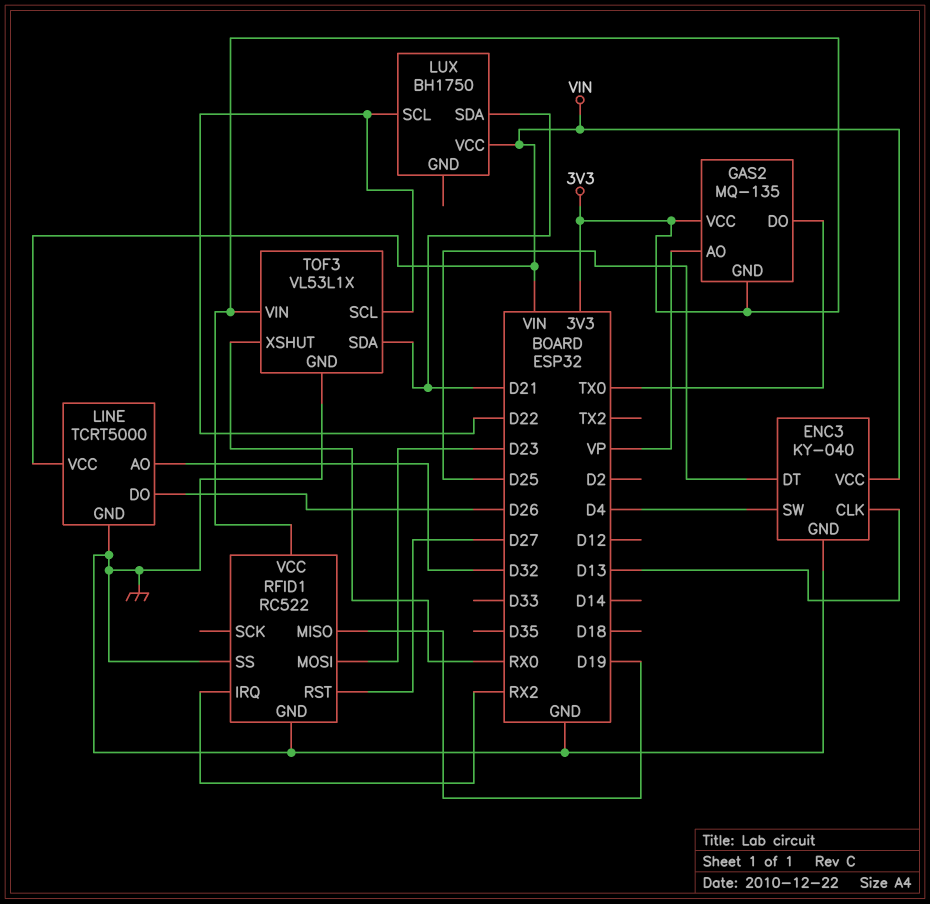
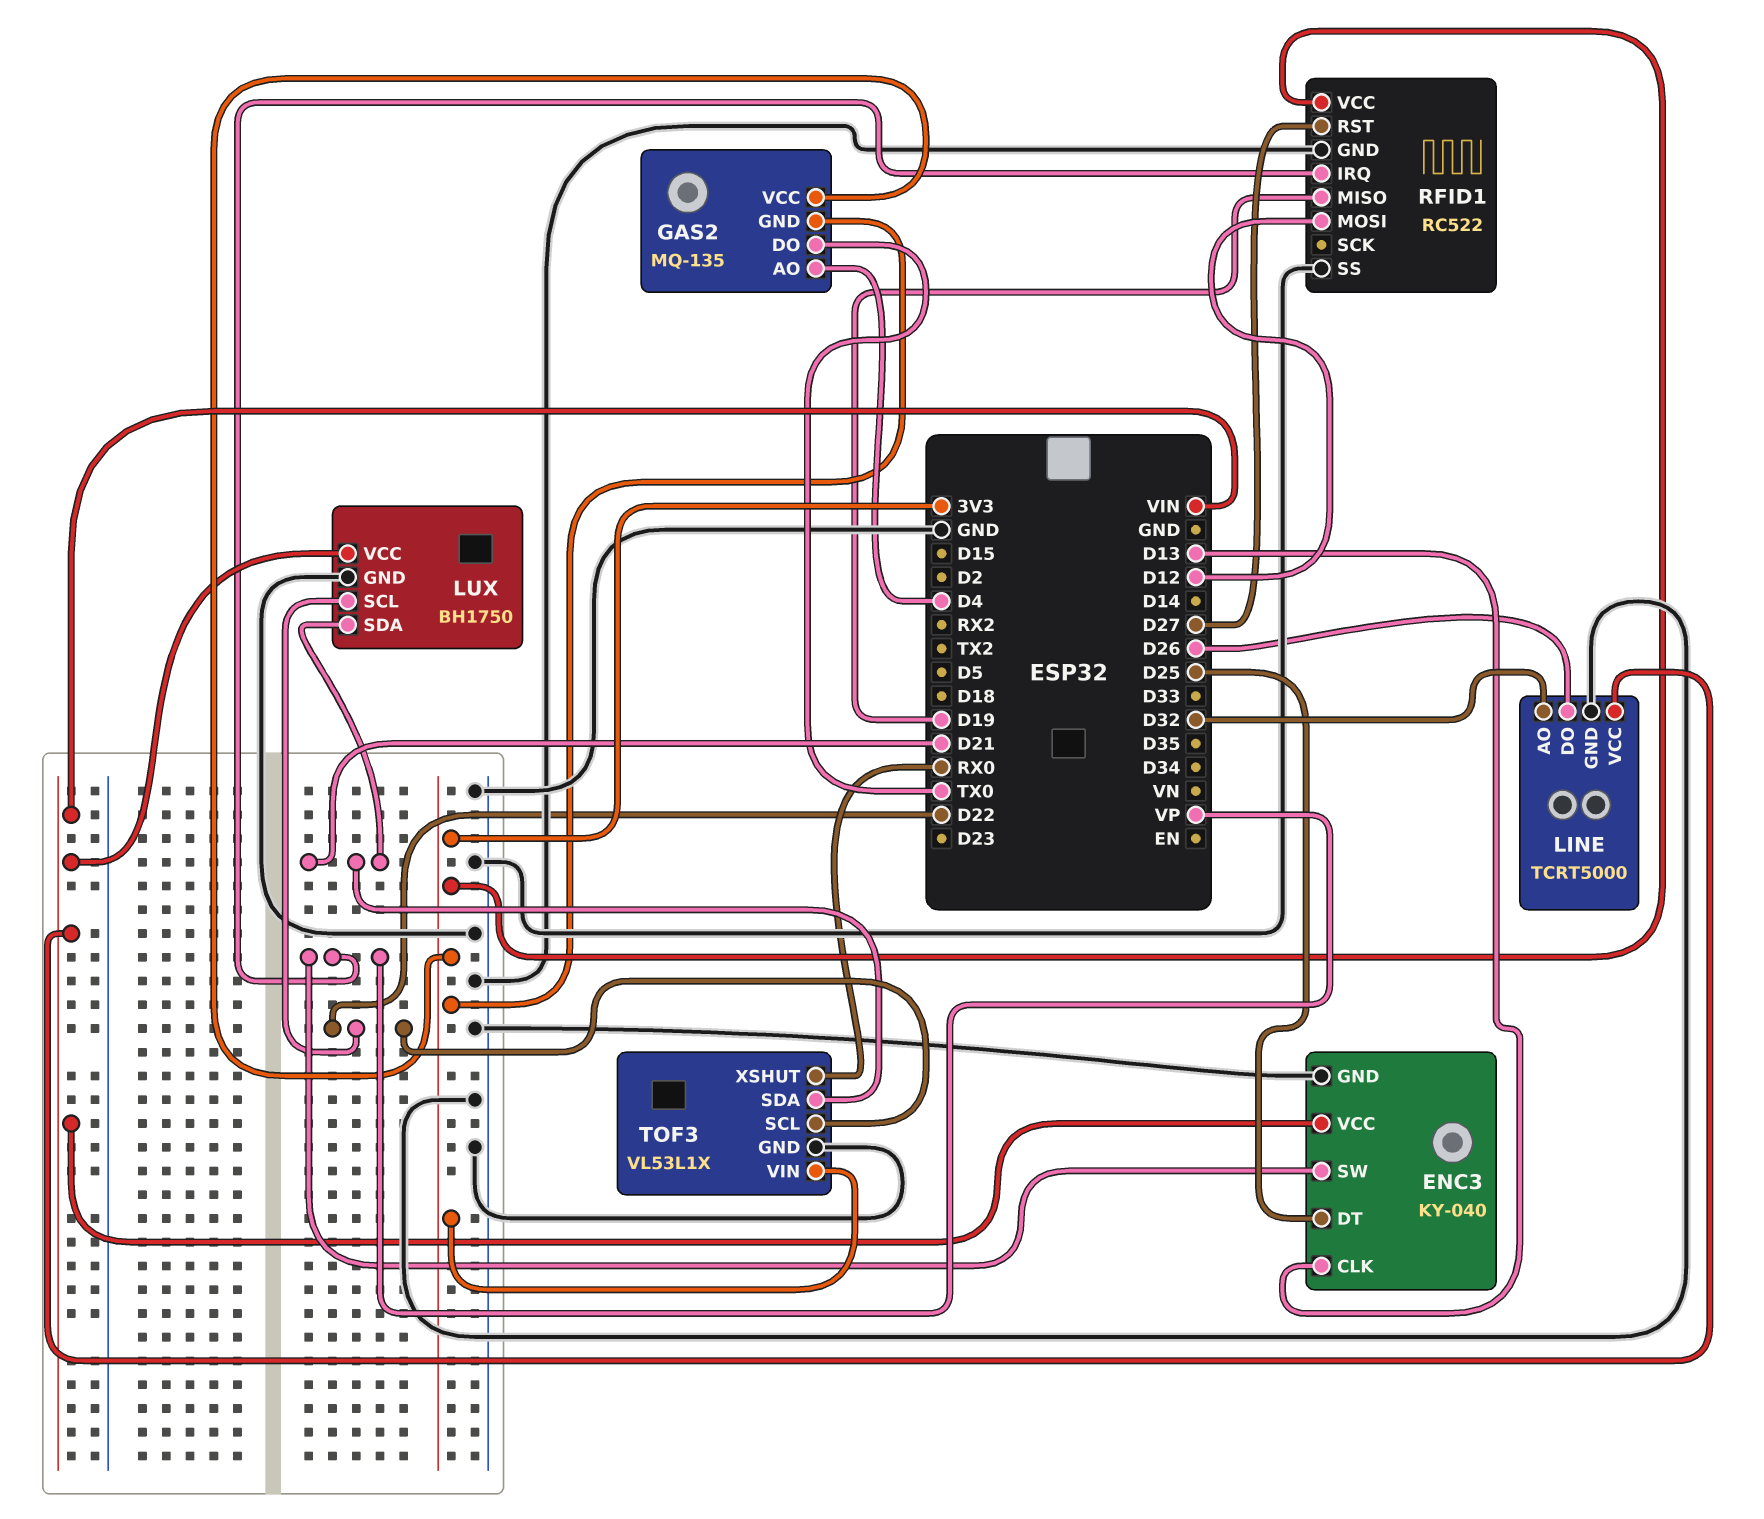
ENC3 pin SW: D4 -> VP
GAS2 pin AO: VP -> D4
LUX pin GND: none -> GND
RFID1 pin IRQ: RX2 -> VP
RFID1 pin MOSI: D23 -> D12

